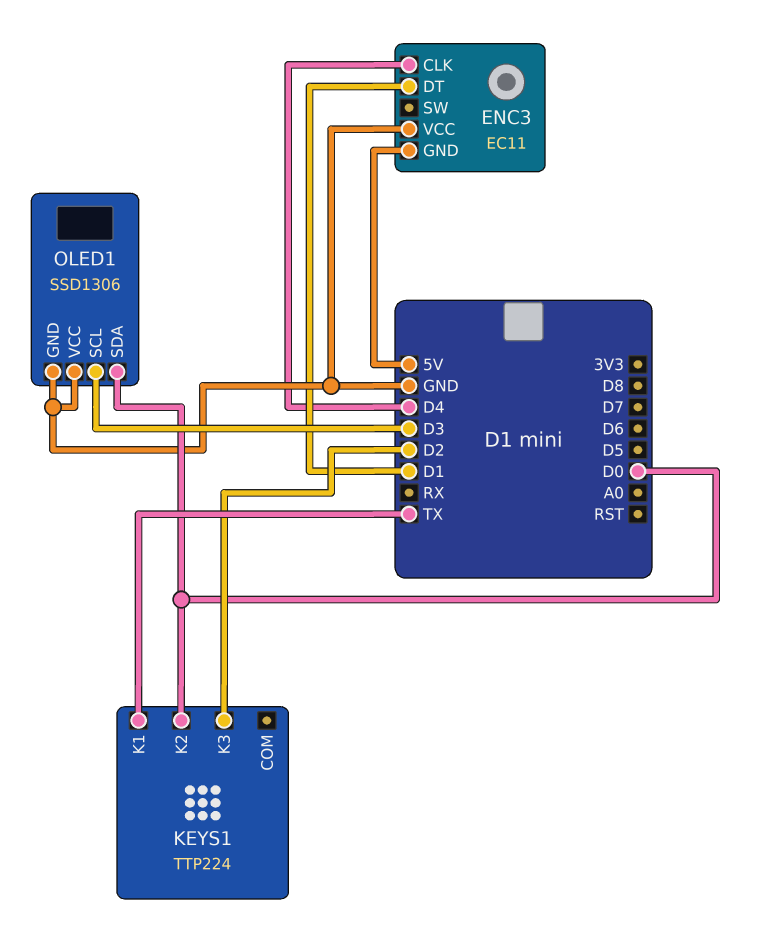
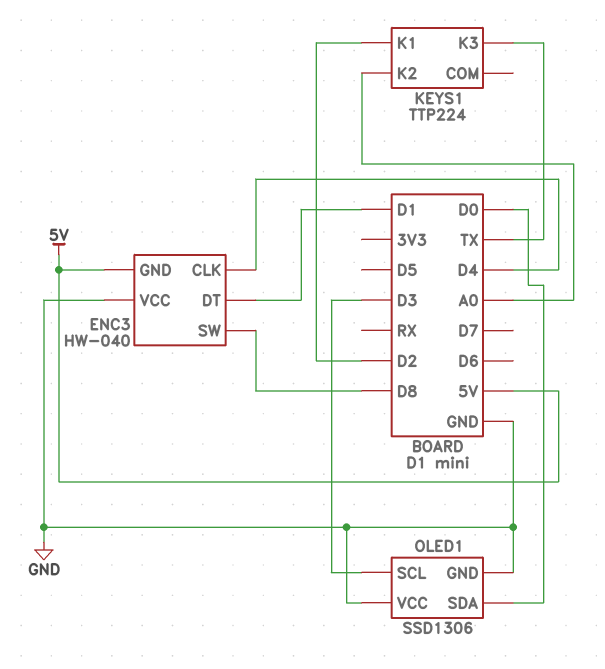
ENC3: EC11 -> HW-040
ENC3 pin SW: none -> D8
KEYS1 pin K1: TX -> D2
KEYS1 pin K2: D0 -> A0
KEYS1 pin K3: D2 -> TX

